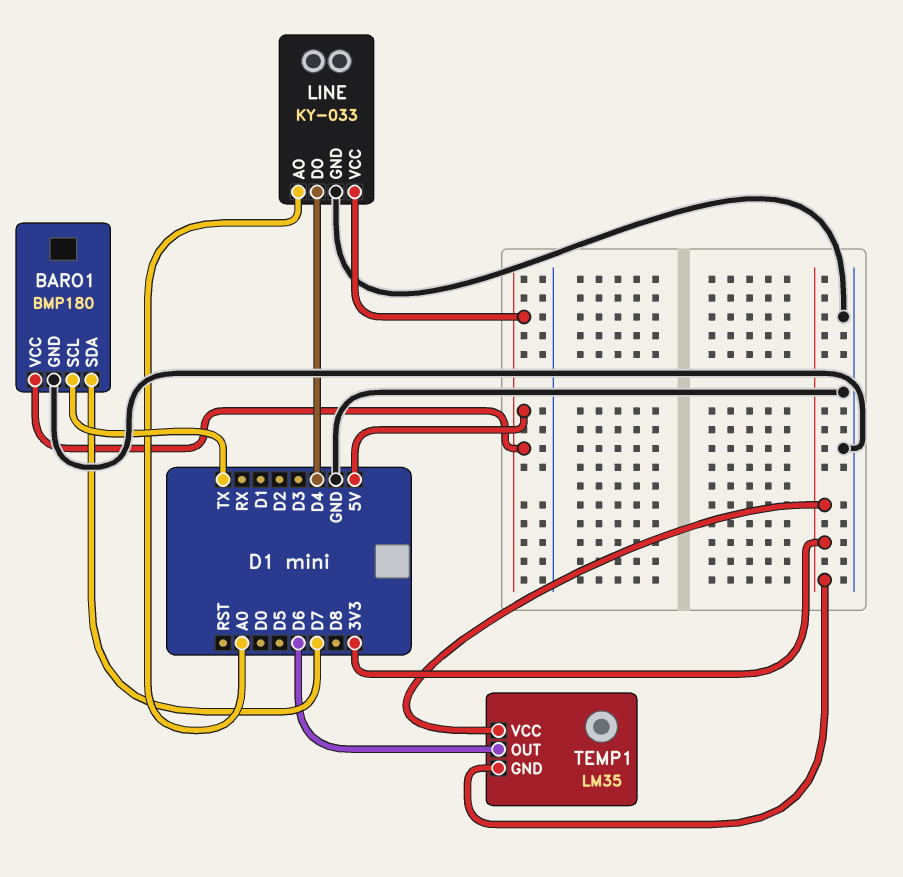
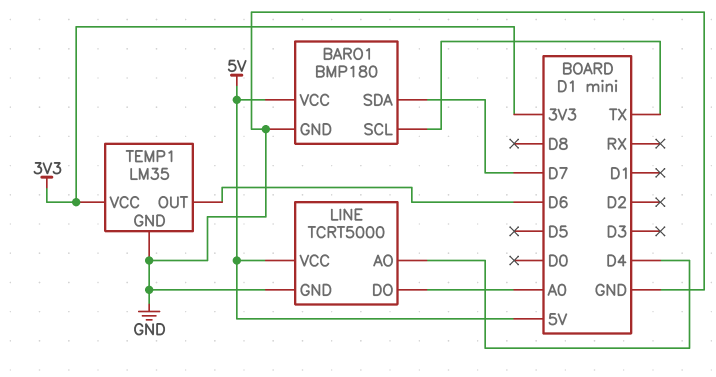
LINE: KY-033 -> TCRT5000
LINE pin AO: A0 -> D4
LINE pin DO: D4 -> A0
TEMP1 pin GND: 3V3 -> GND

